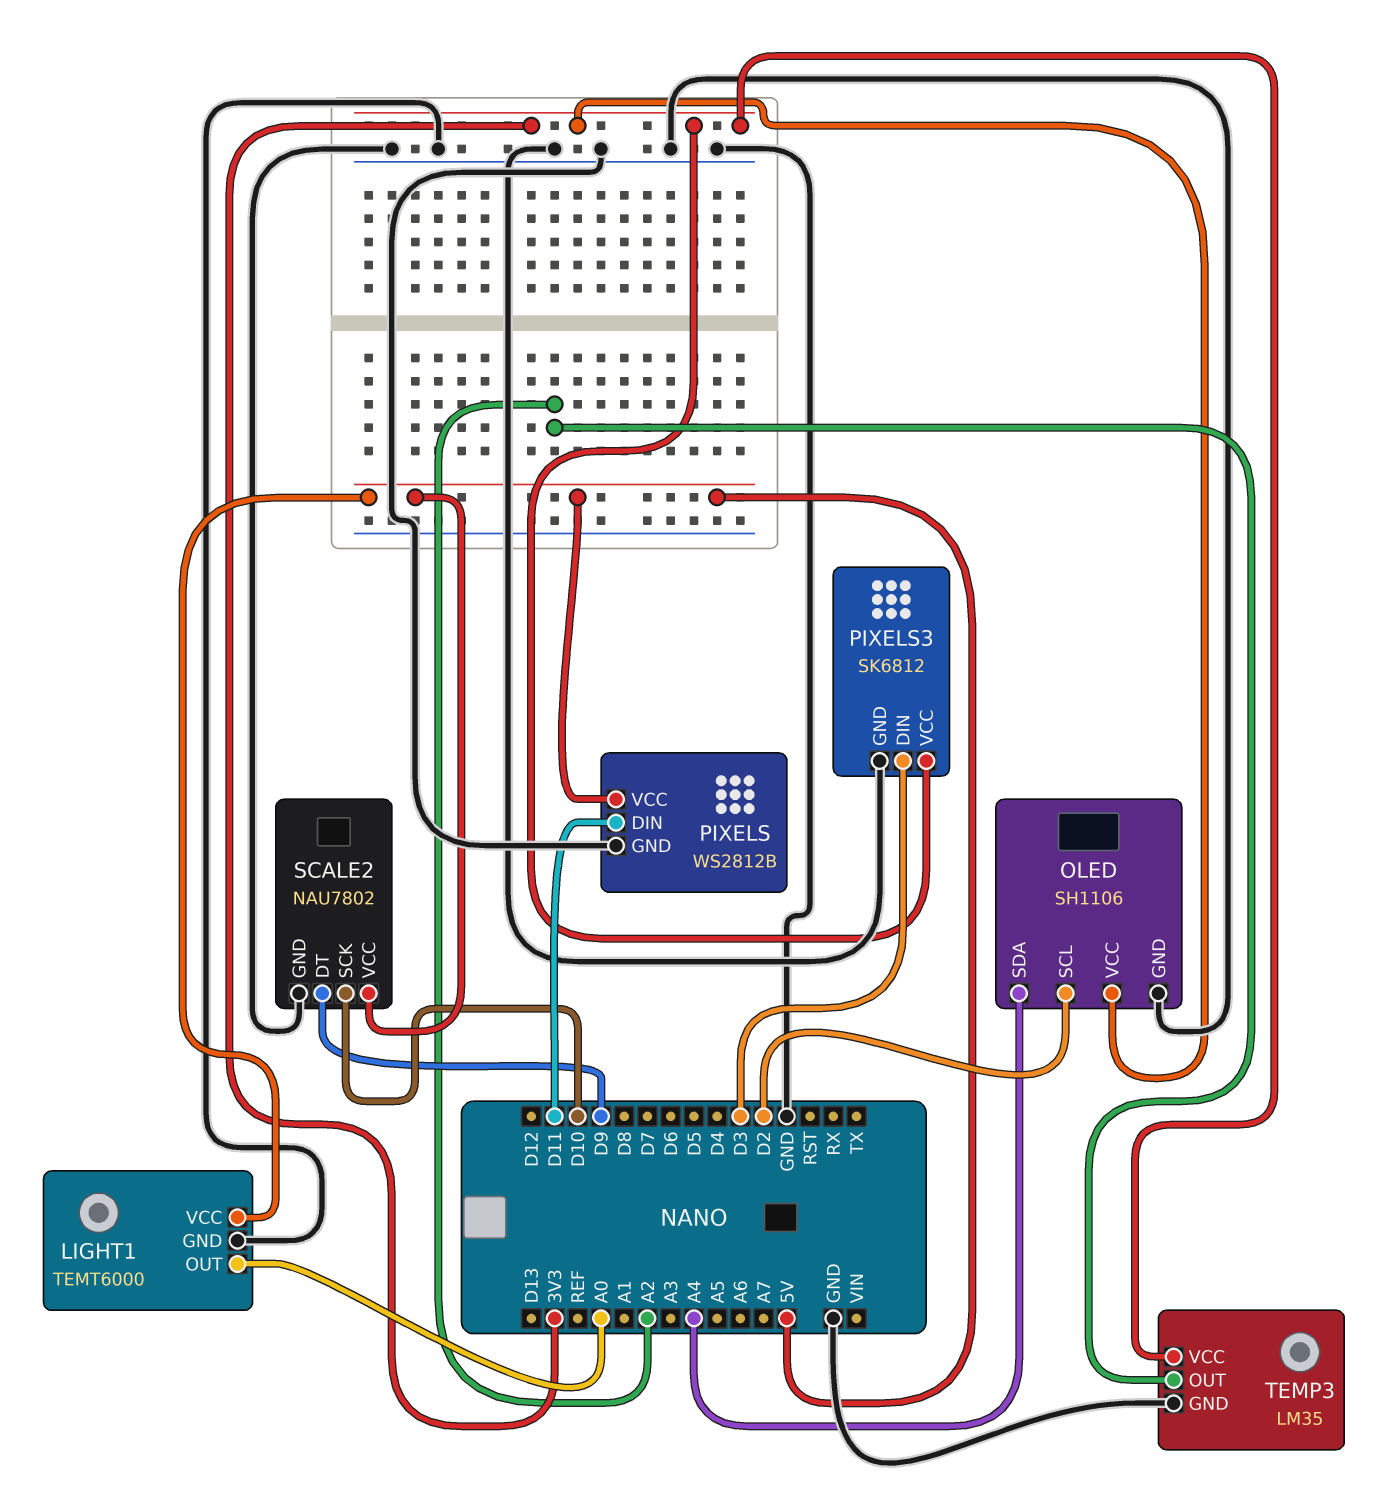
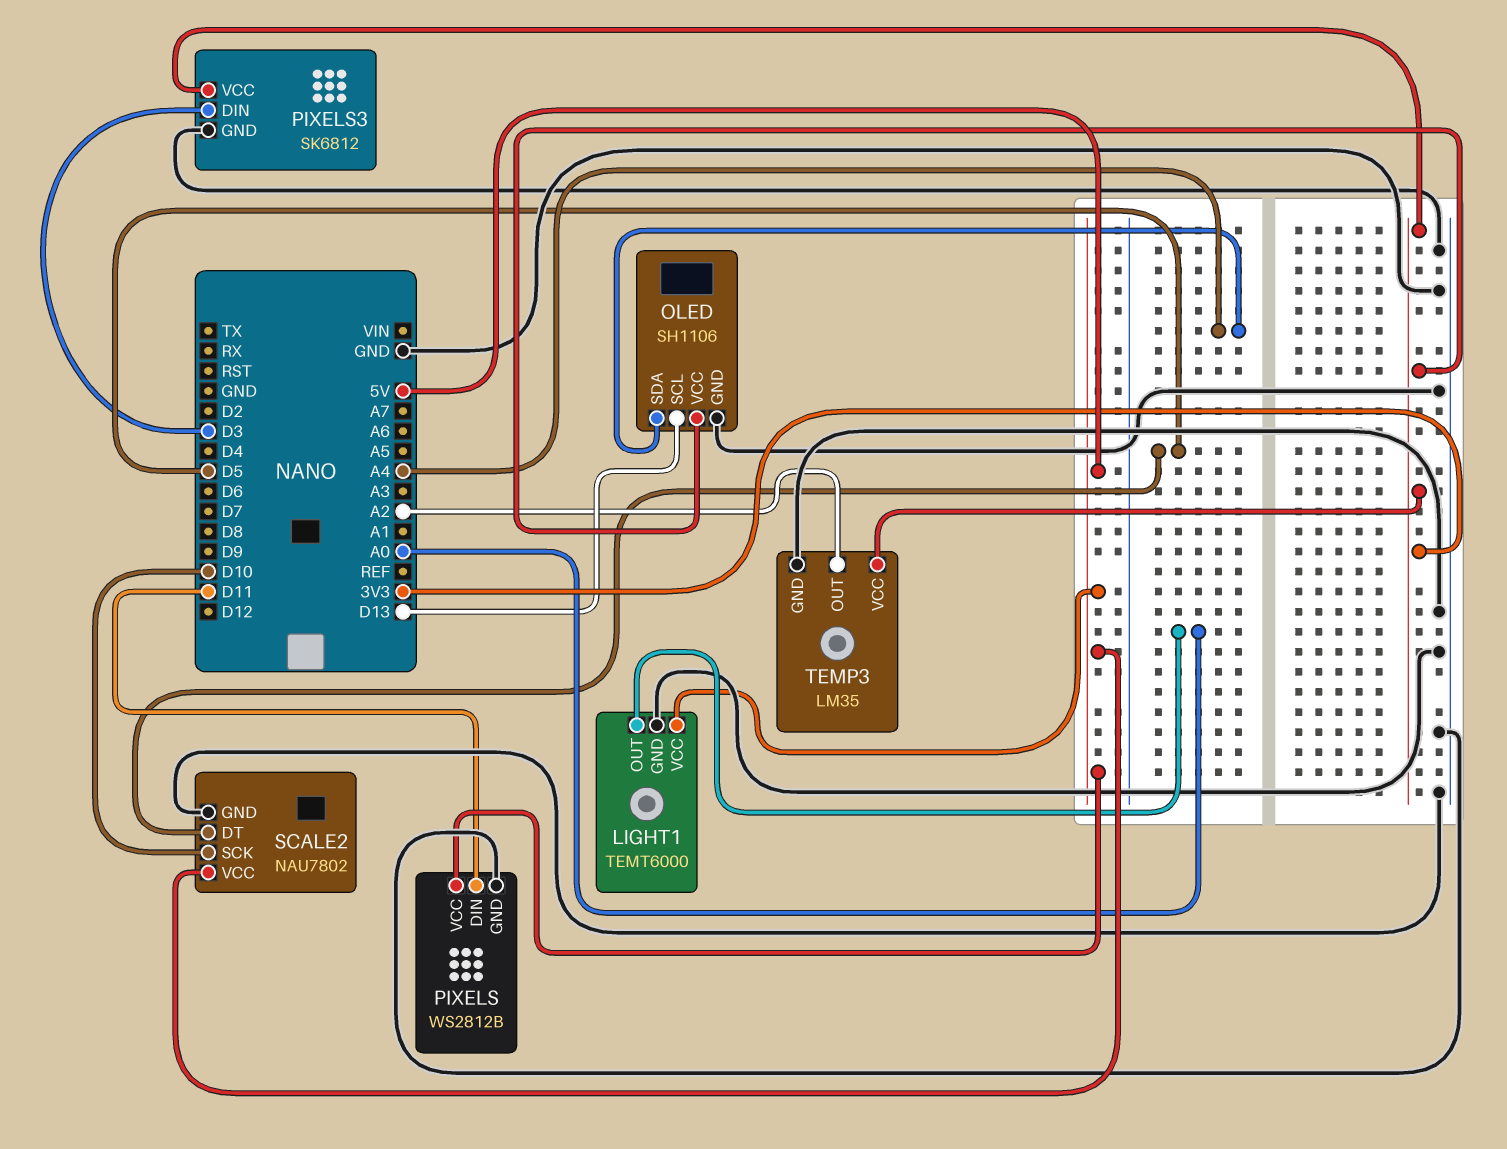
OLED pin SCL: D2 -> D13
SCALE2 pin DT: D9 -> D5

